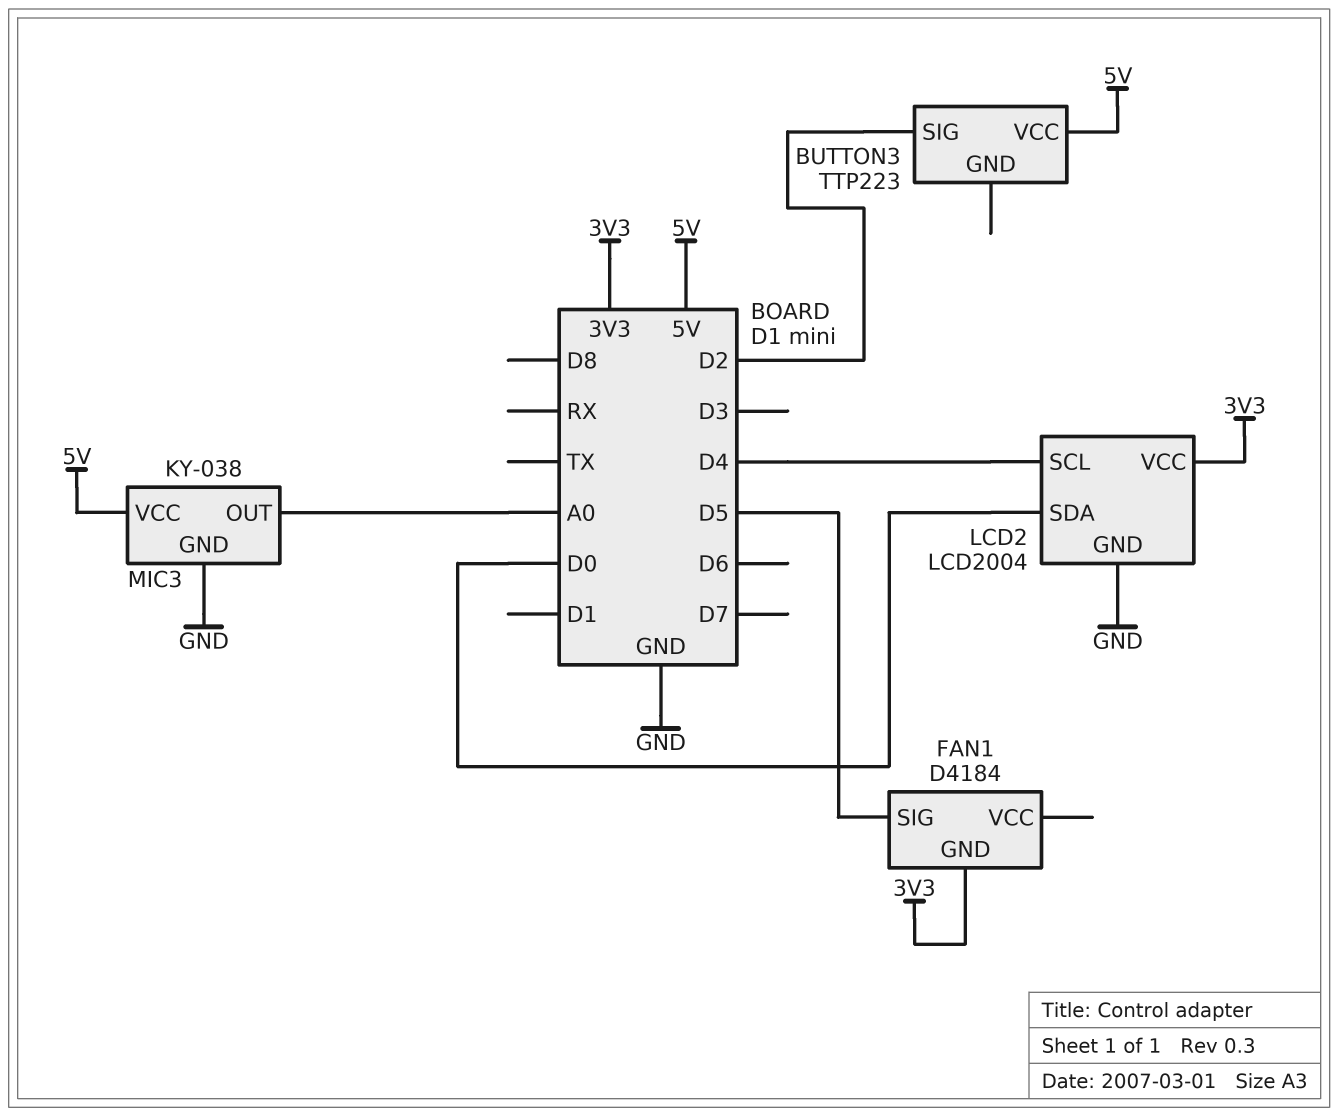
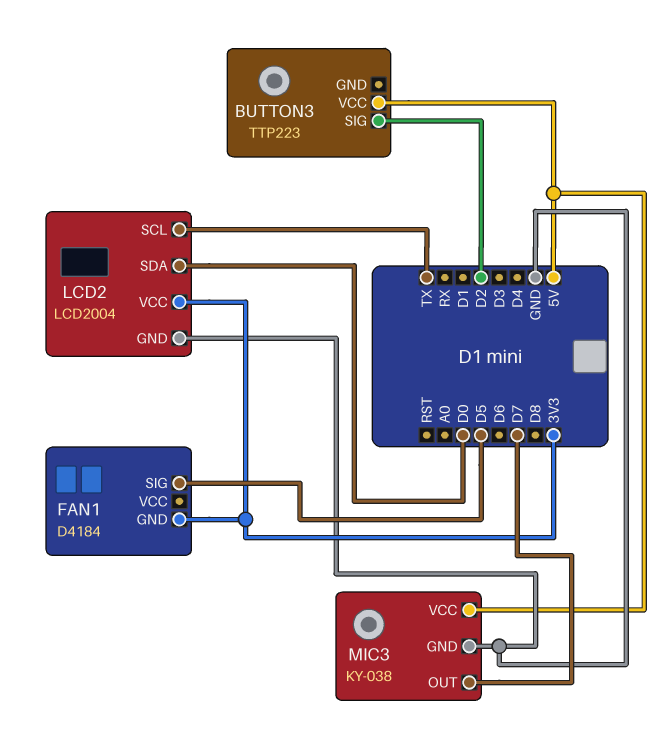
LCD2 pin SCL: D4 -> TX
MIC3 pin OUT: A0 -> D7

